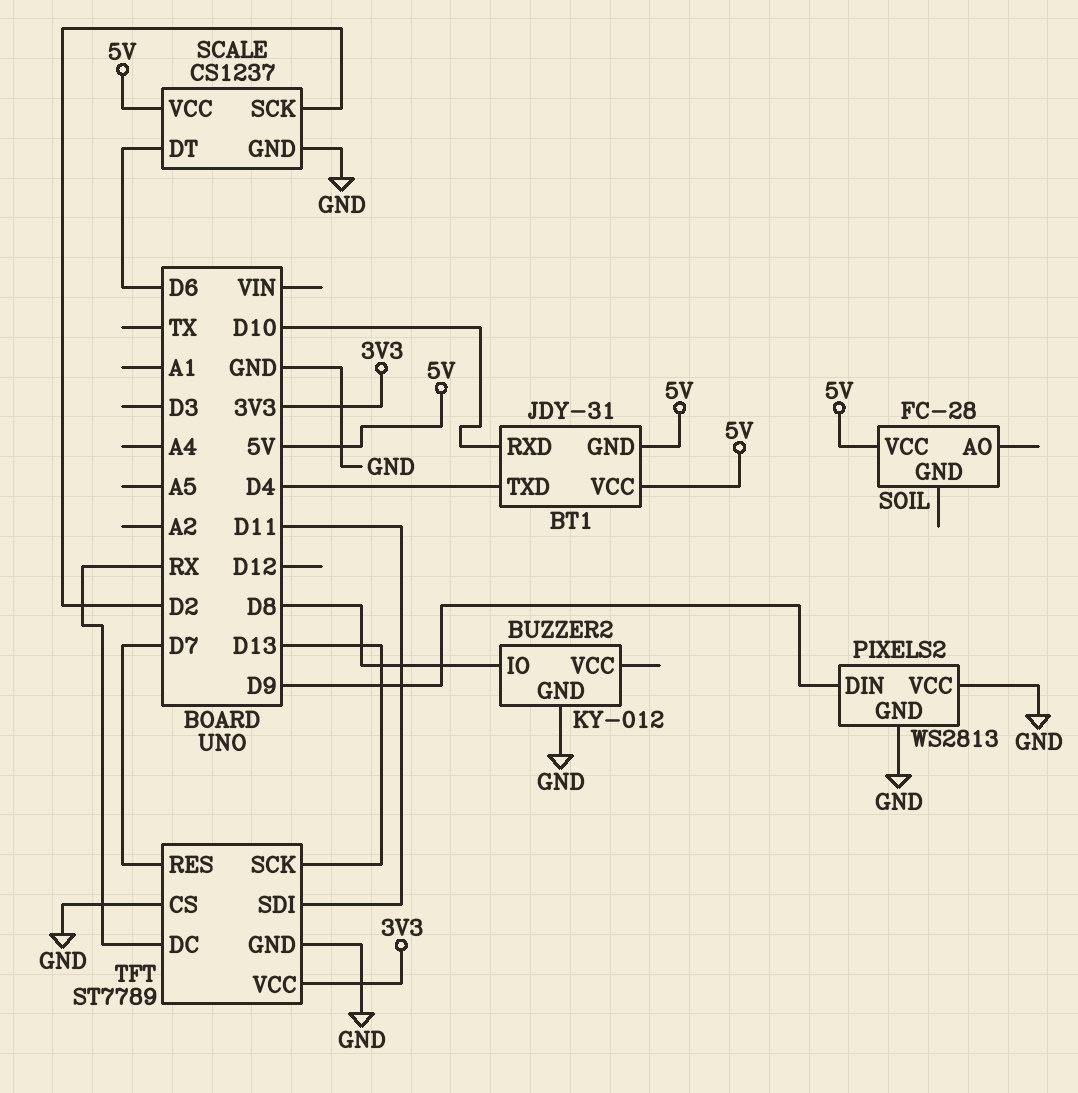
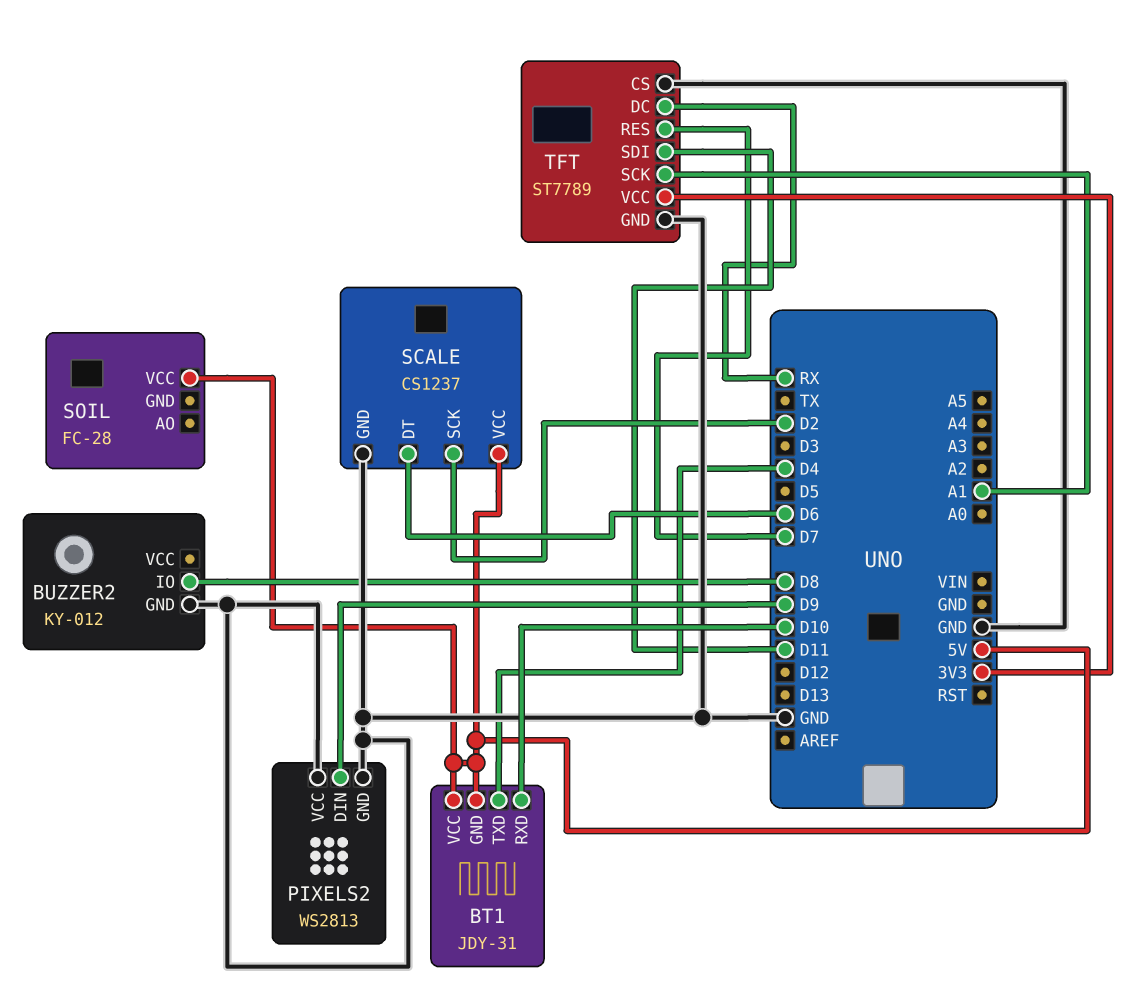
TFT pin SCK: D13 -> A1

